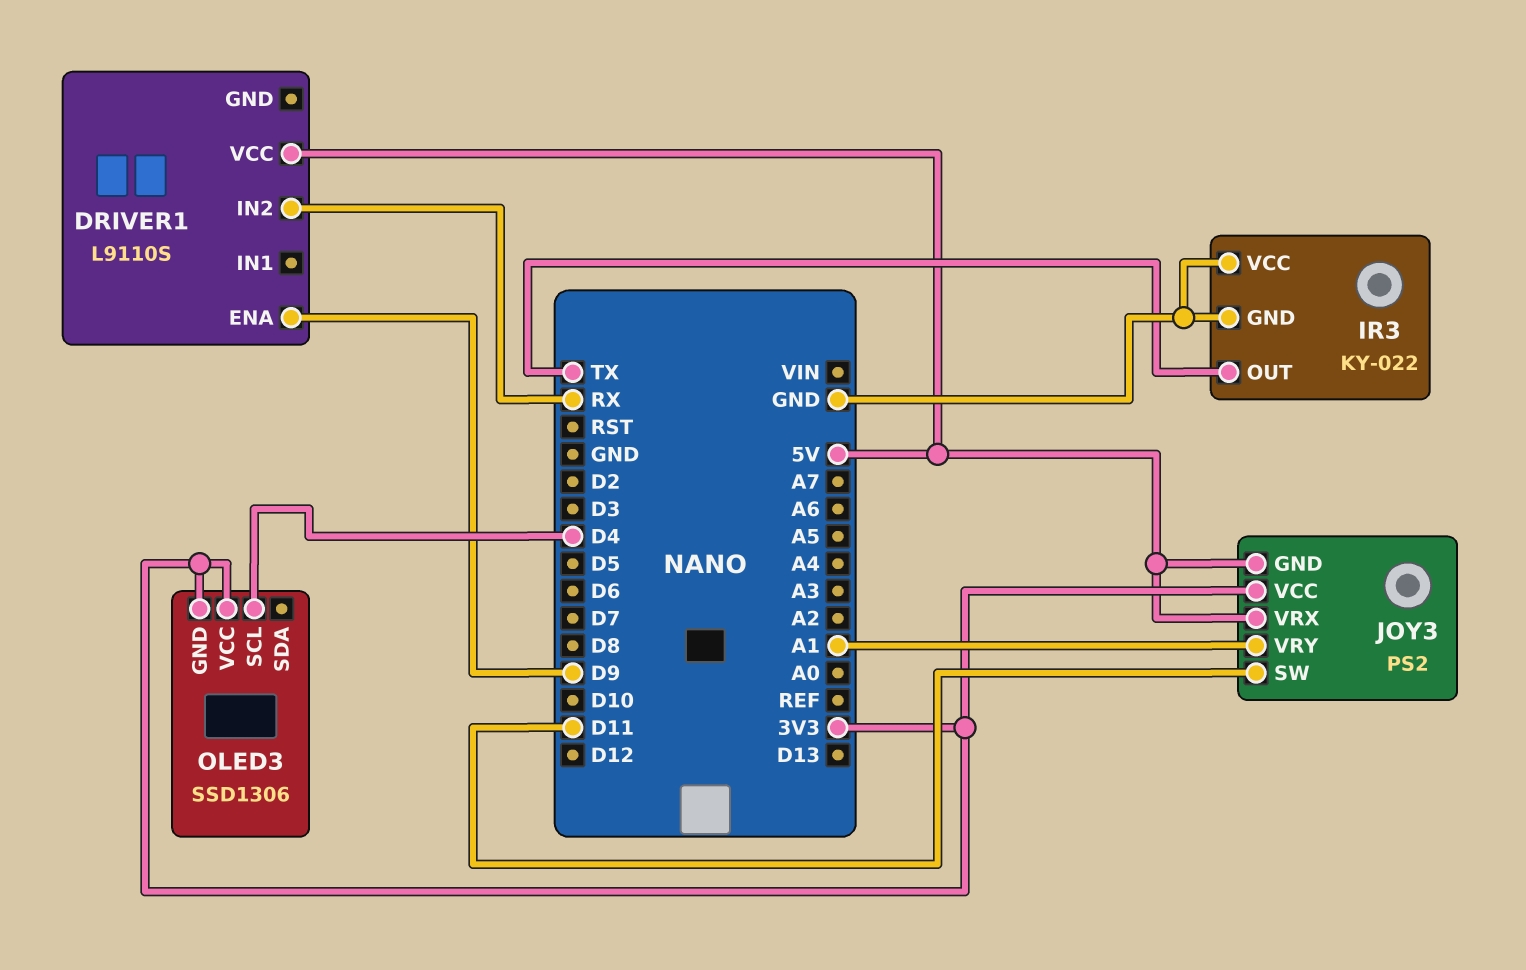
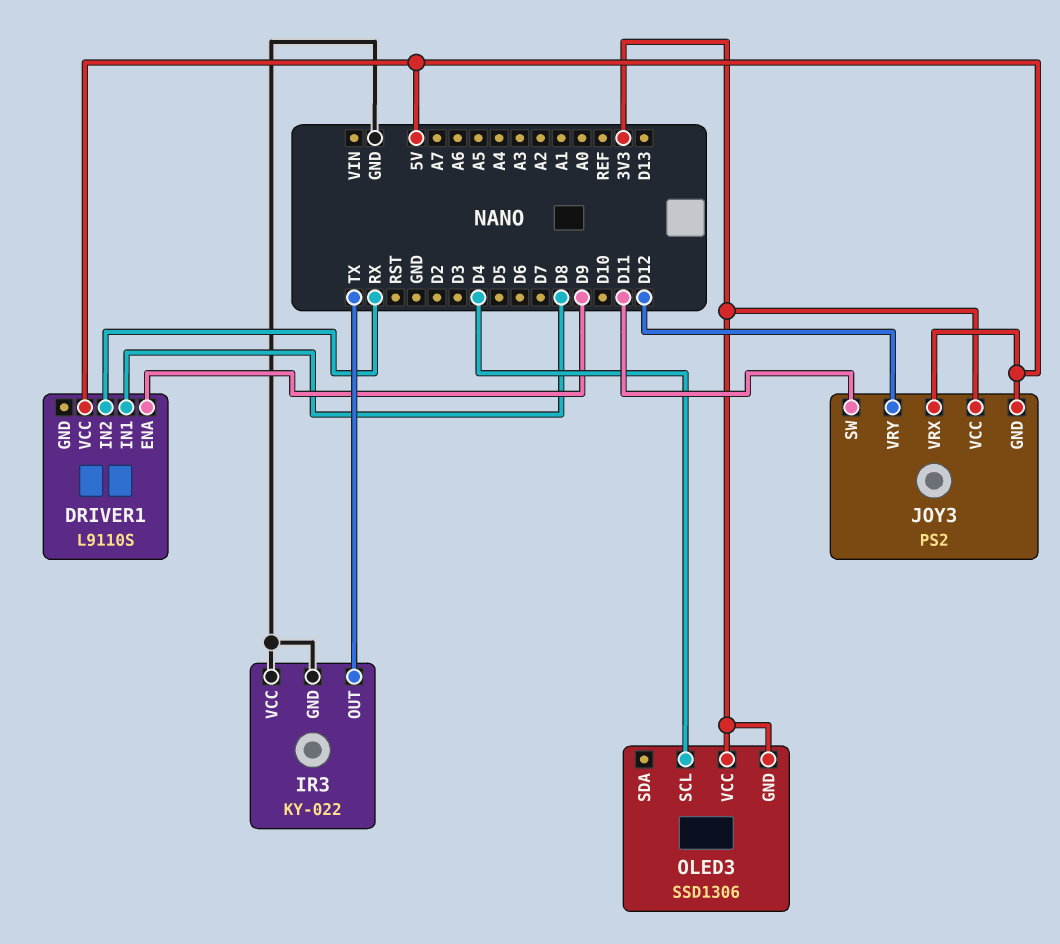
DRIVER1 pin IN1: none -> D8
JOY3 pin VRY: A1 -> D12

